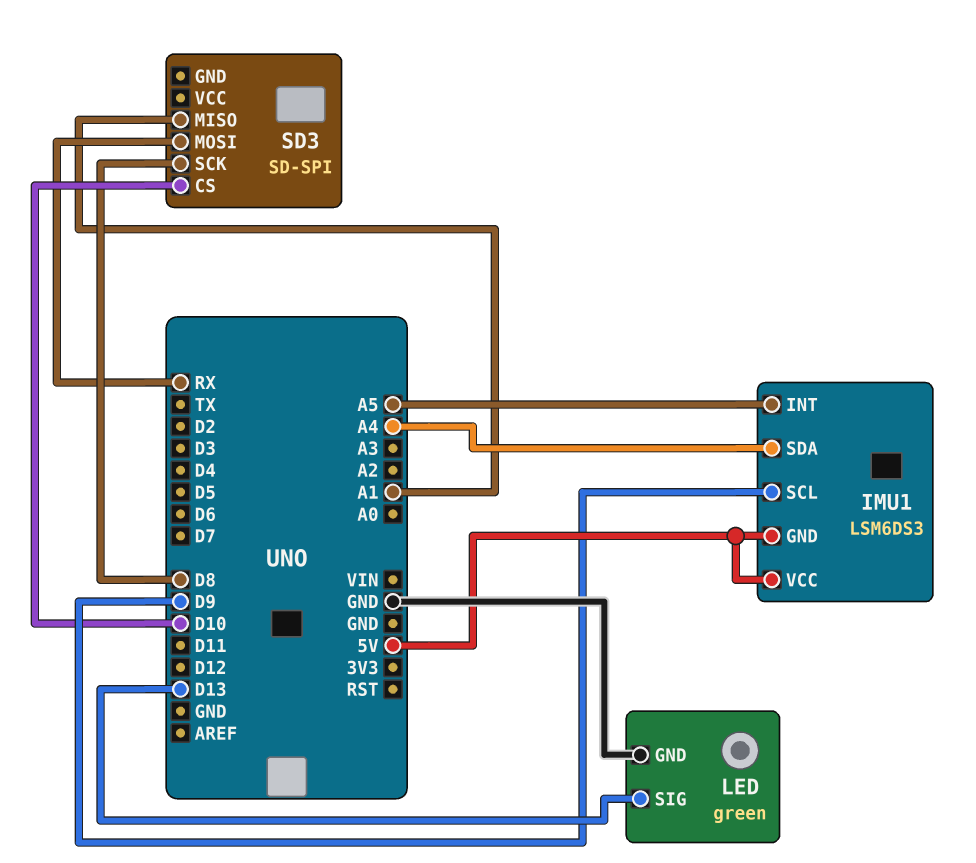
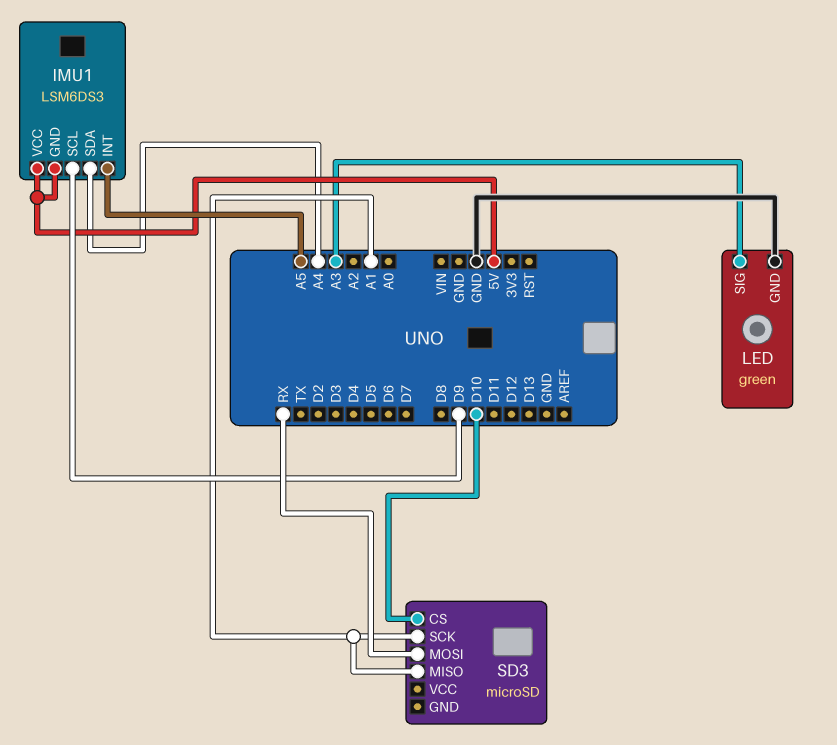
LED pin SIG: D13 -> A3
SD3: SD-SPI -> microSD
SD3 pin SCK: D8 -> A1

